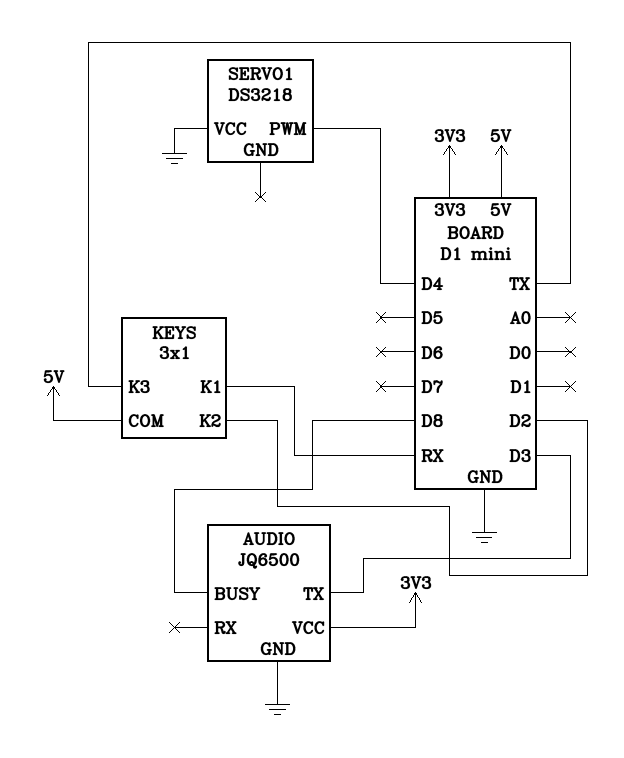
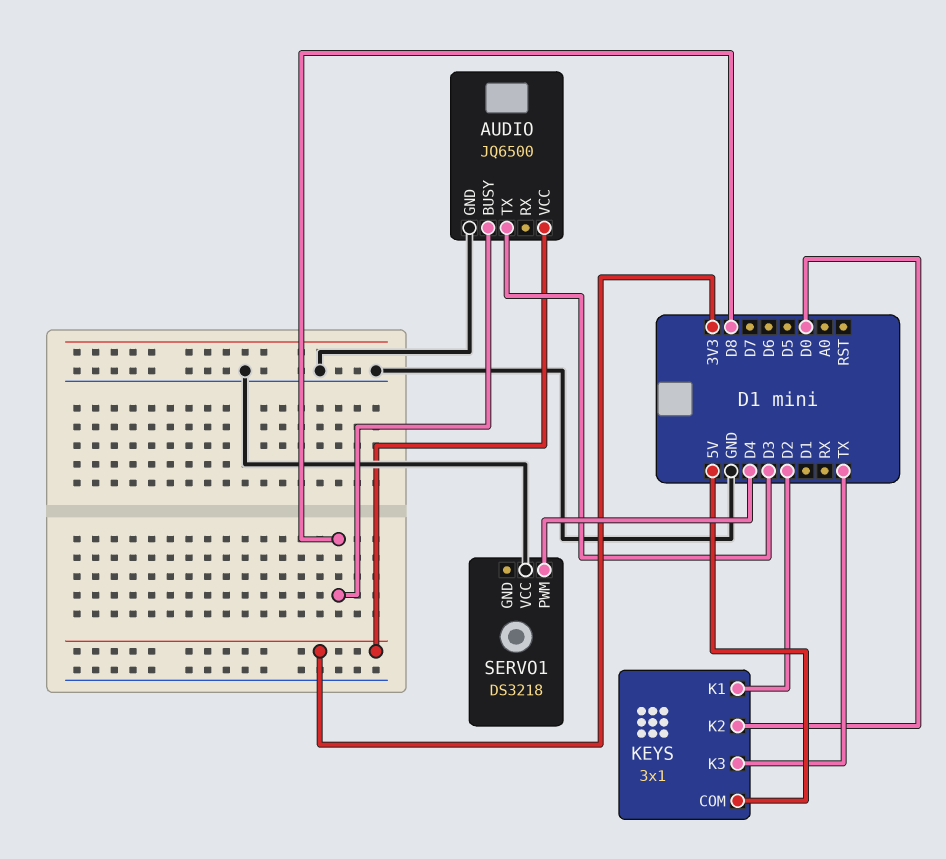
KEYS pin K1: RX -> D2
KEYS pin K2: D2 -> D0

